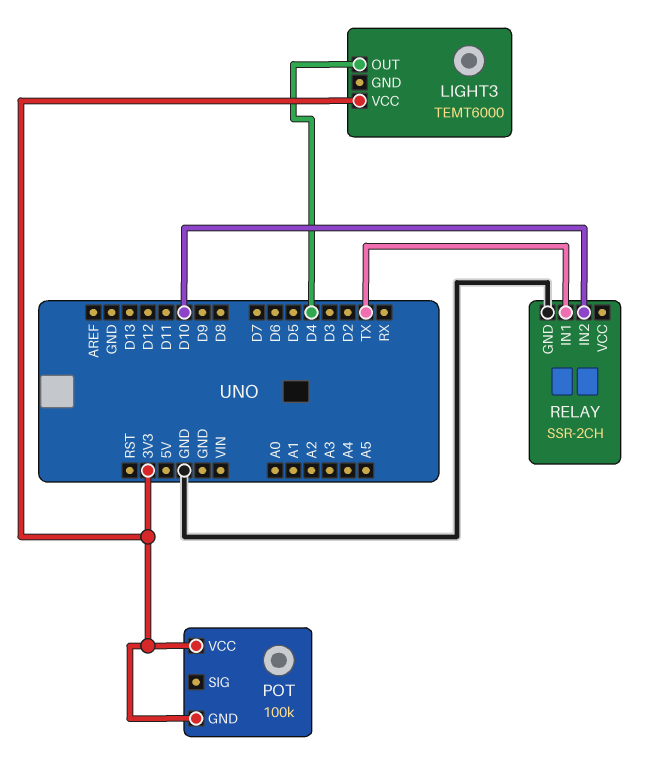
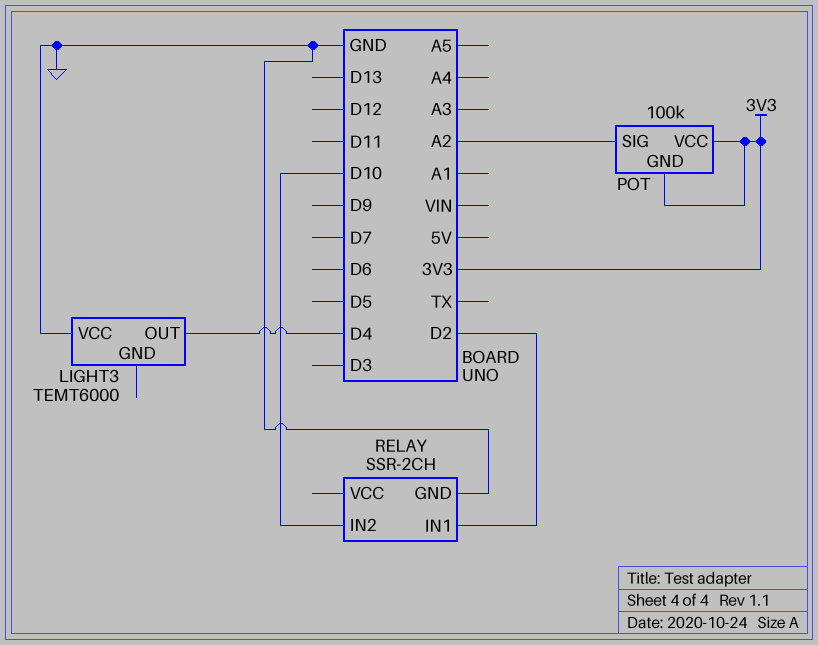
LIGHT3 pin VCC: 3V3 -> GND
POT pin SIG: none -> A2
RELAY pin IN1: TX -> D2

